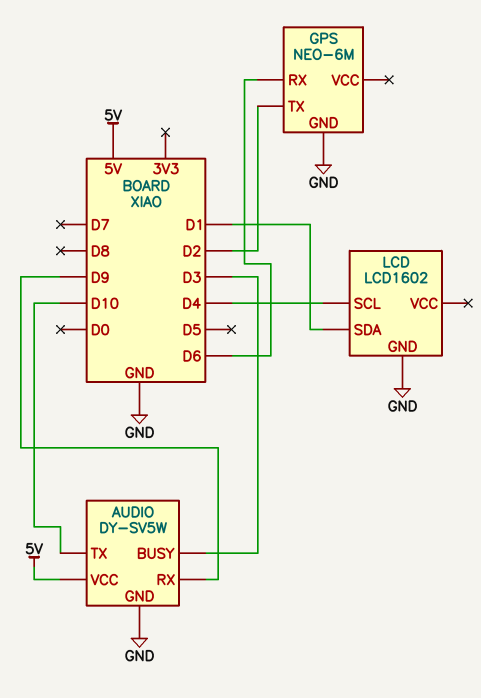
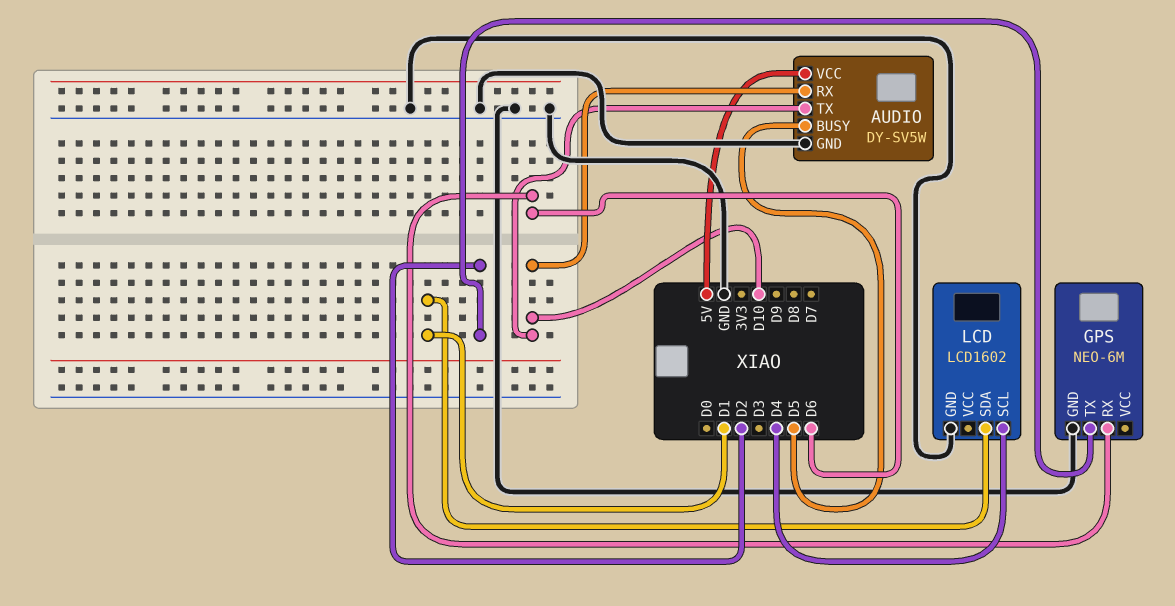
AUDIO pin BUSY: D3 -> D5
AUDIO pin RX: D9 -> D10

